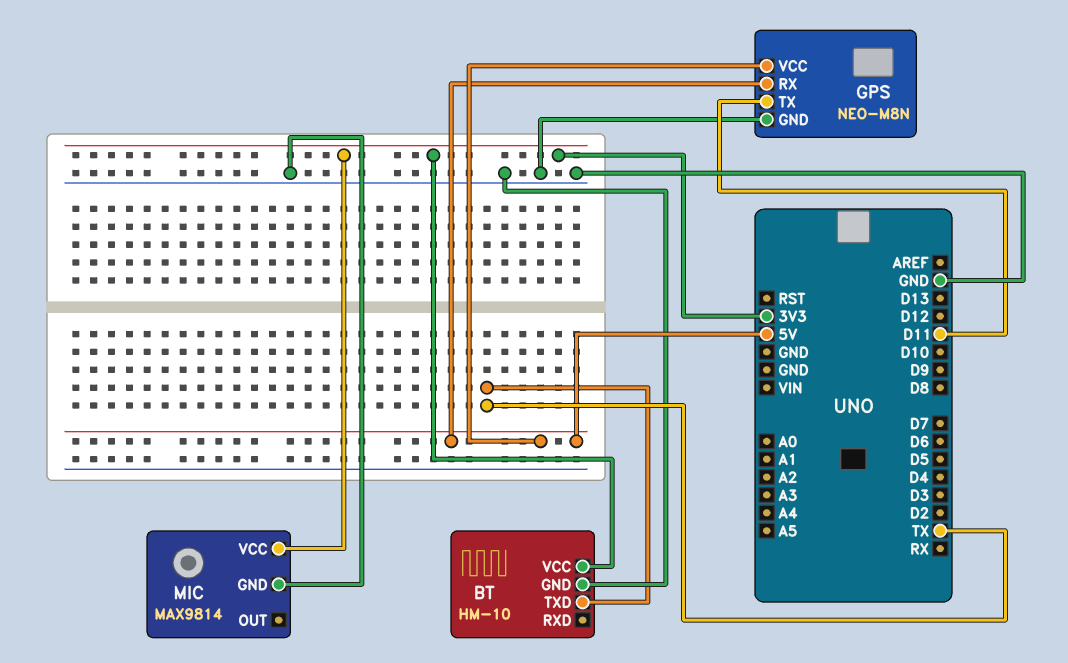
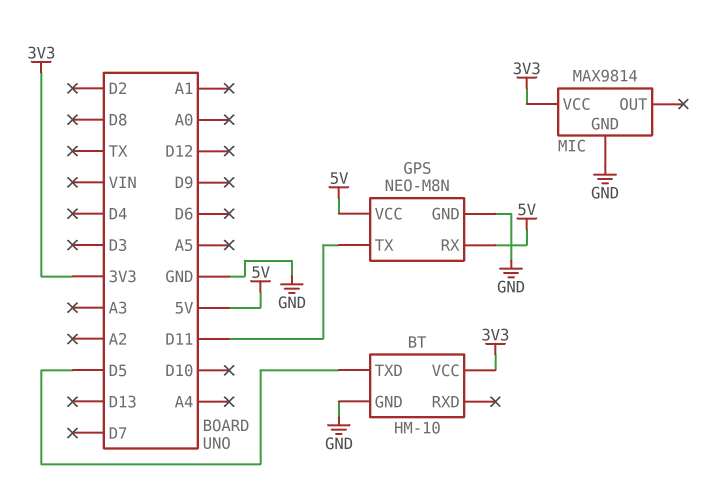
BT pin TXD: TX -> D5

